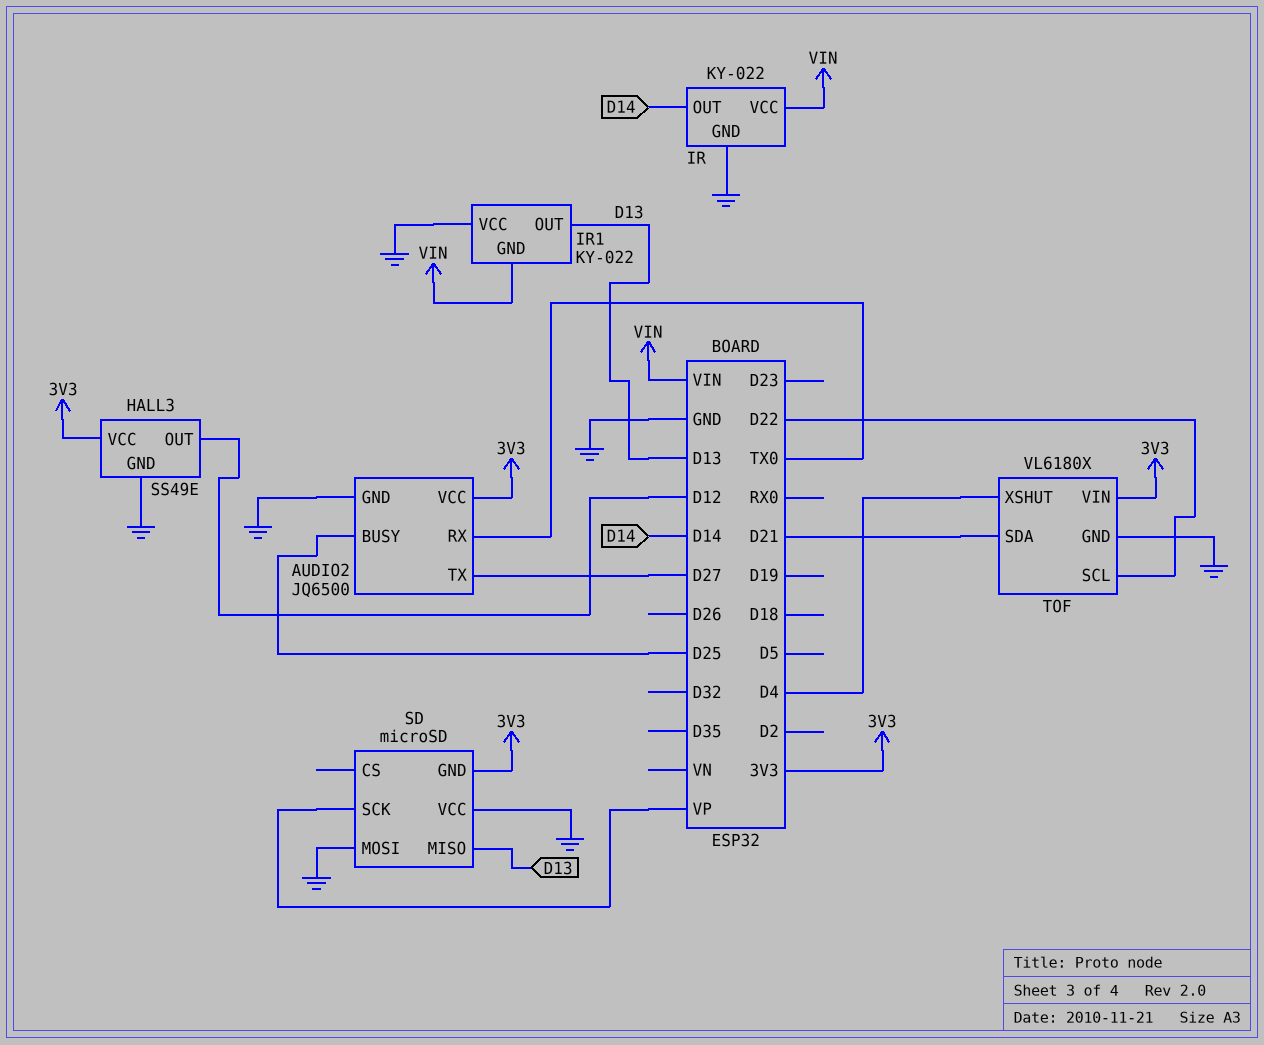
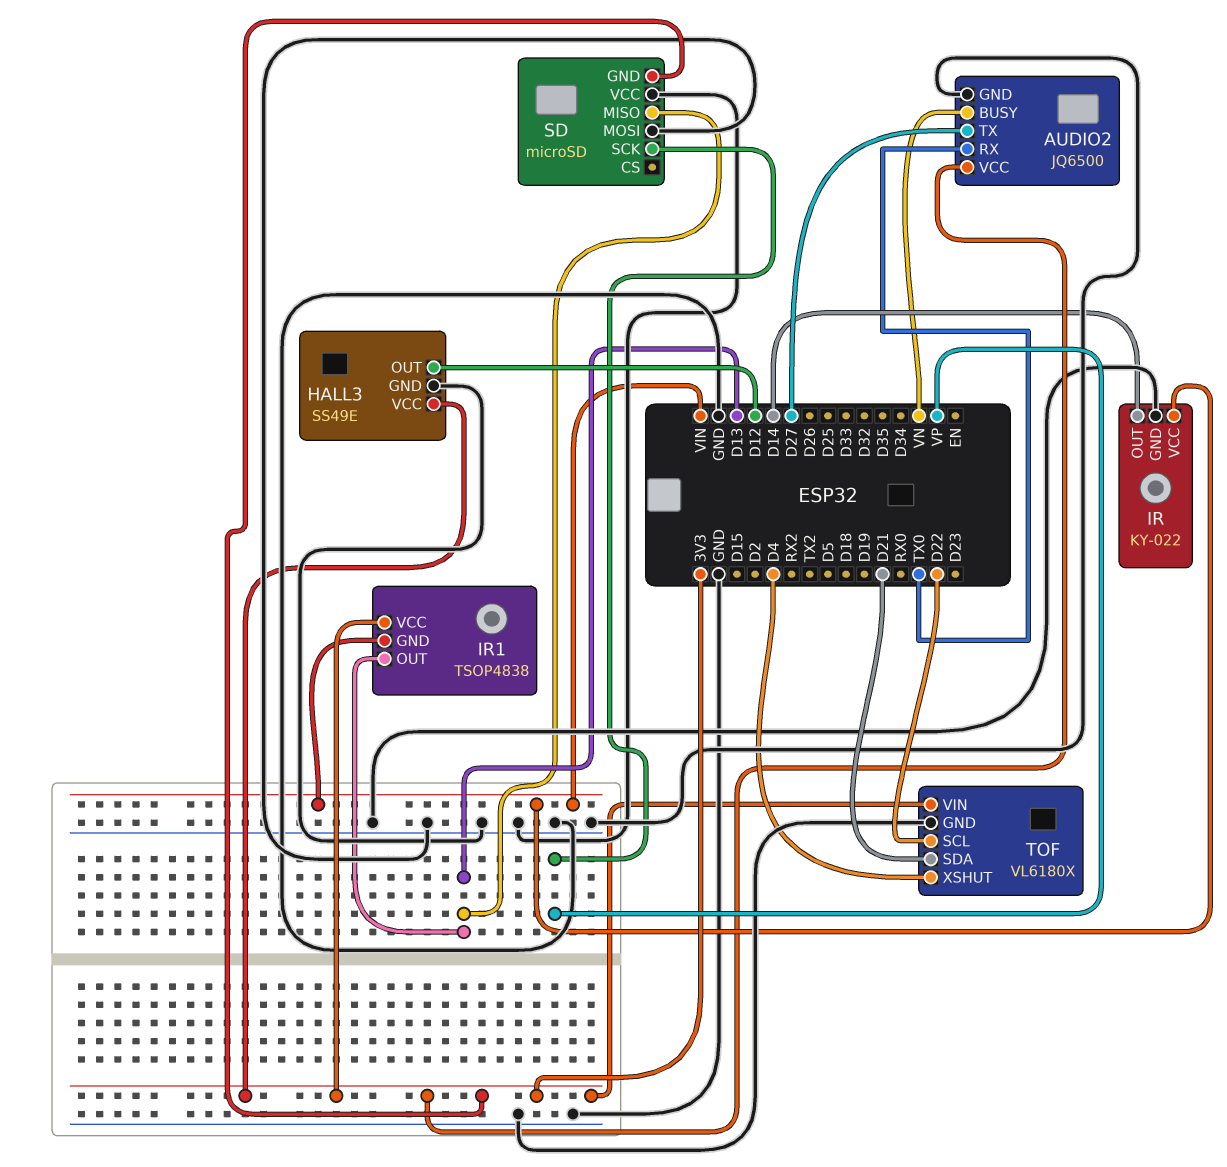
AUDIO2 pin BUSY: D25 -> VN
IR1: KY-022 -> TSOP4838
IR1 pin VCC: GND -> 3V3

